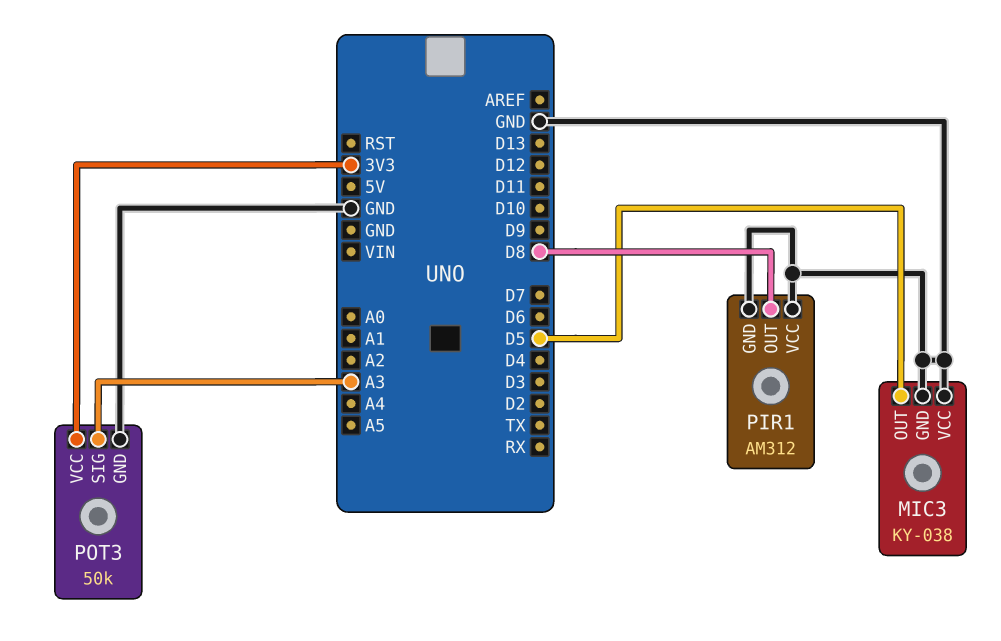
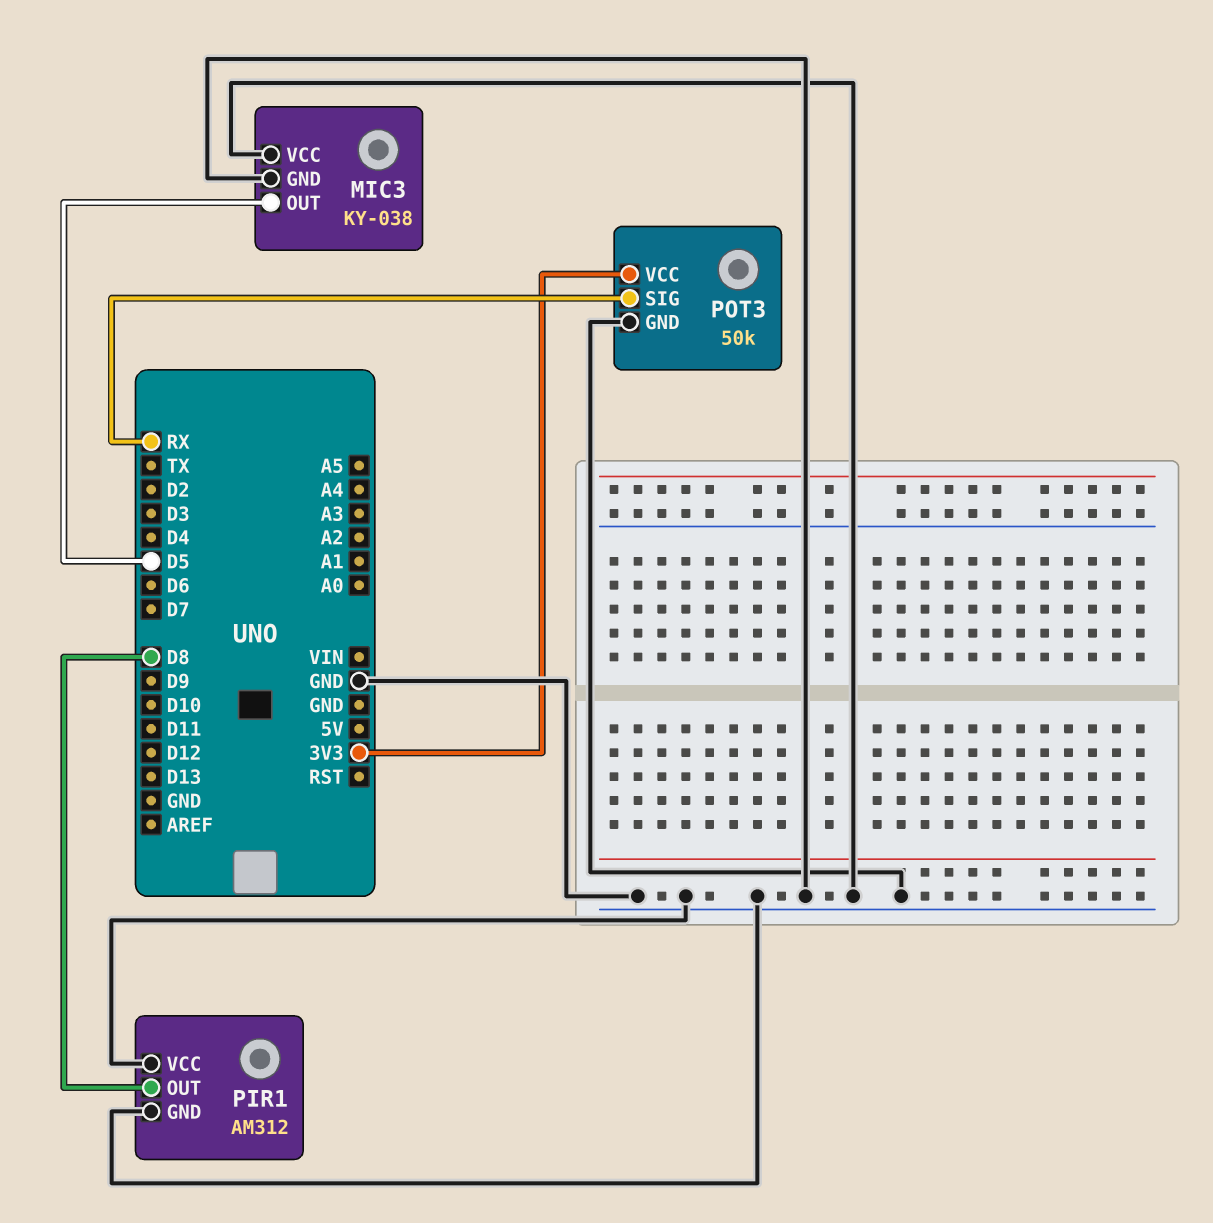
POT3 pin SIG: A3 -> RX

